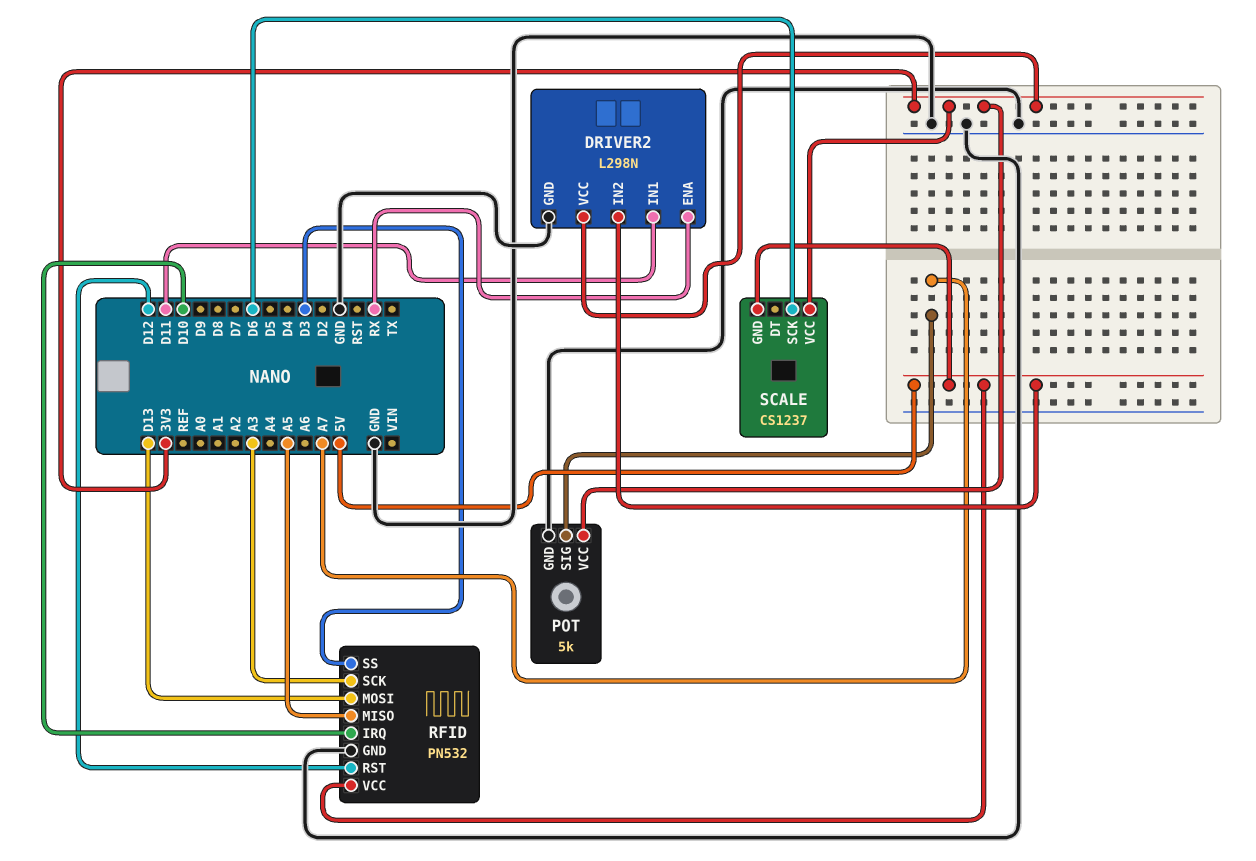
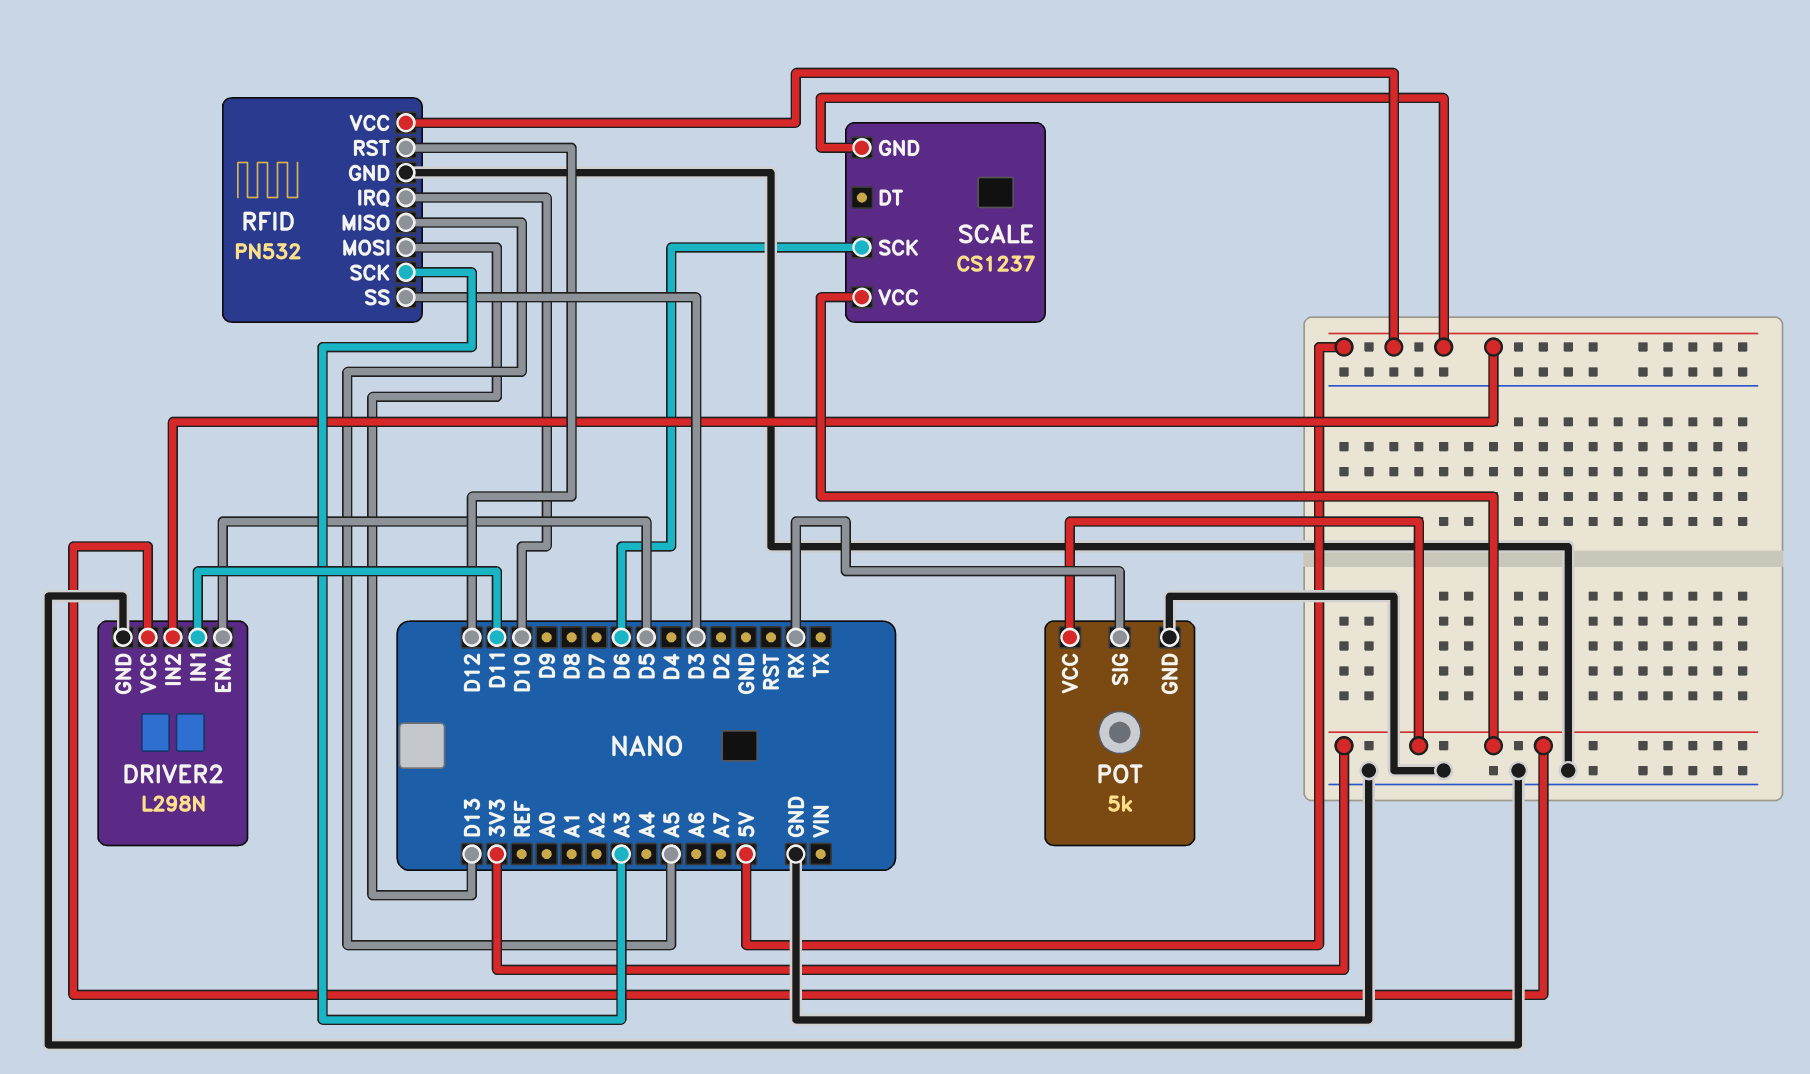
DRIVER2 pin ENA: RX -> D5
POT pin SIG: A7 -> RX

